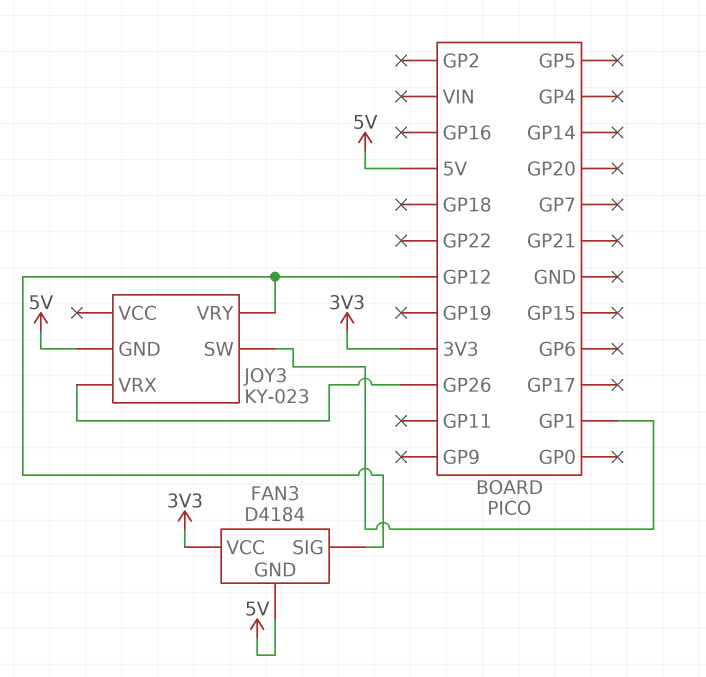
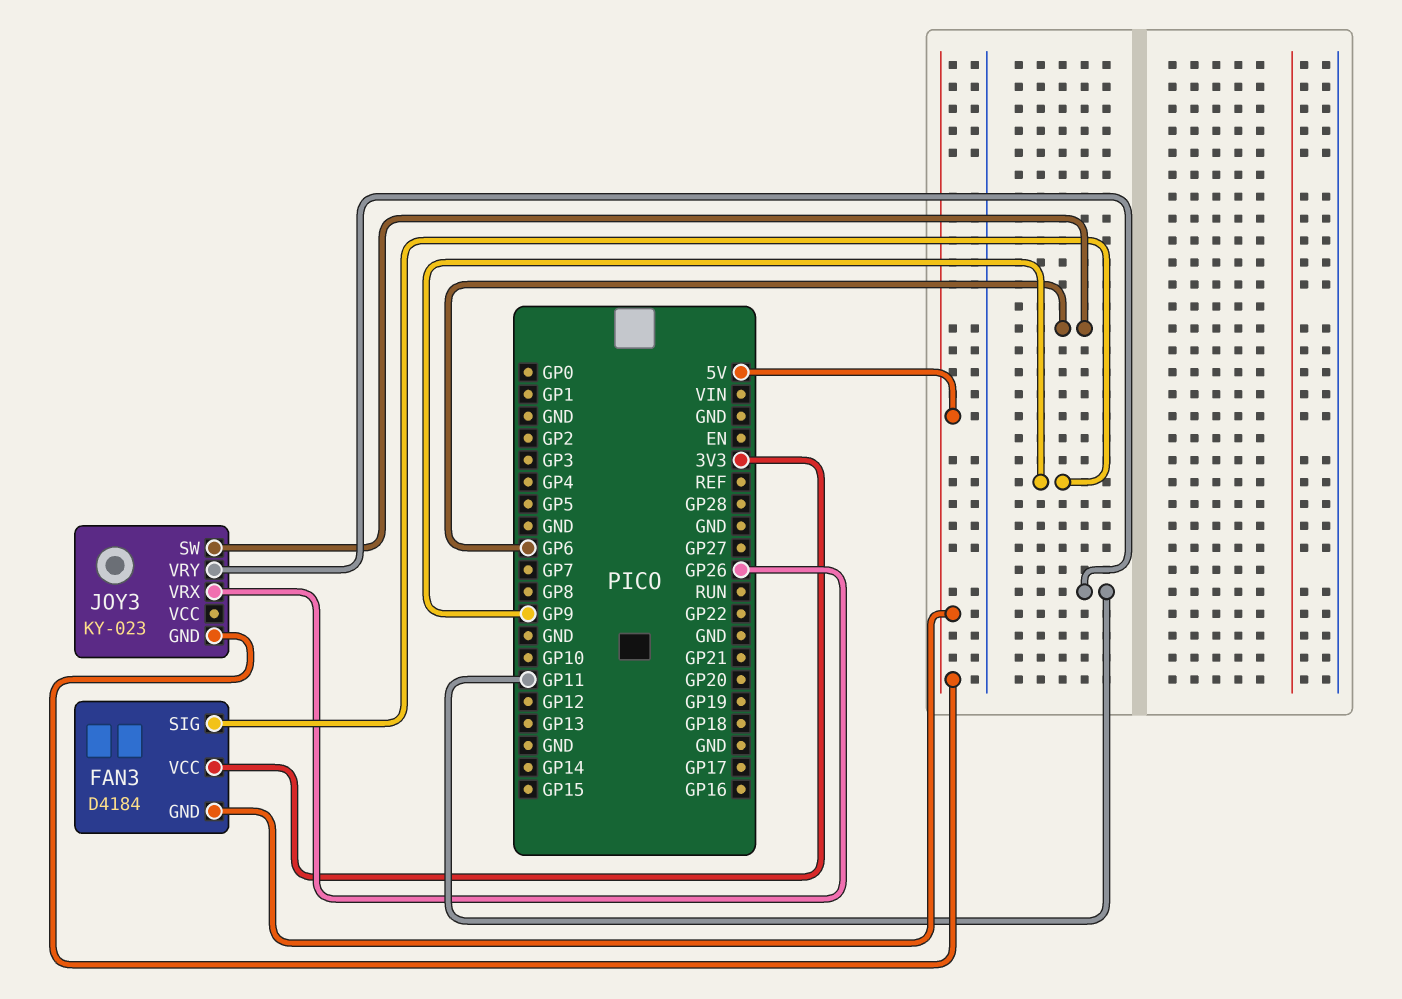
FAN3 pin SIG: GP12 -> GP9
JOY3 pin SW: GP1 -> GP6
JOY3 pin VRY: GP12 -> GP11

